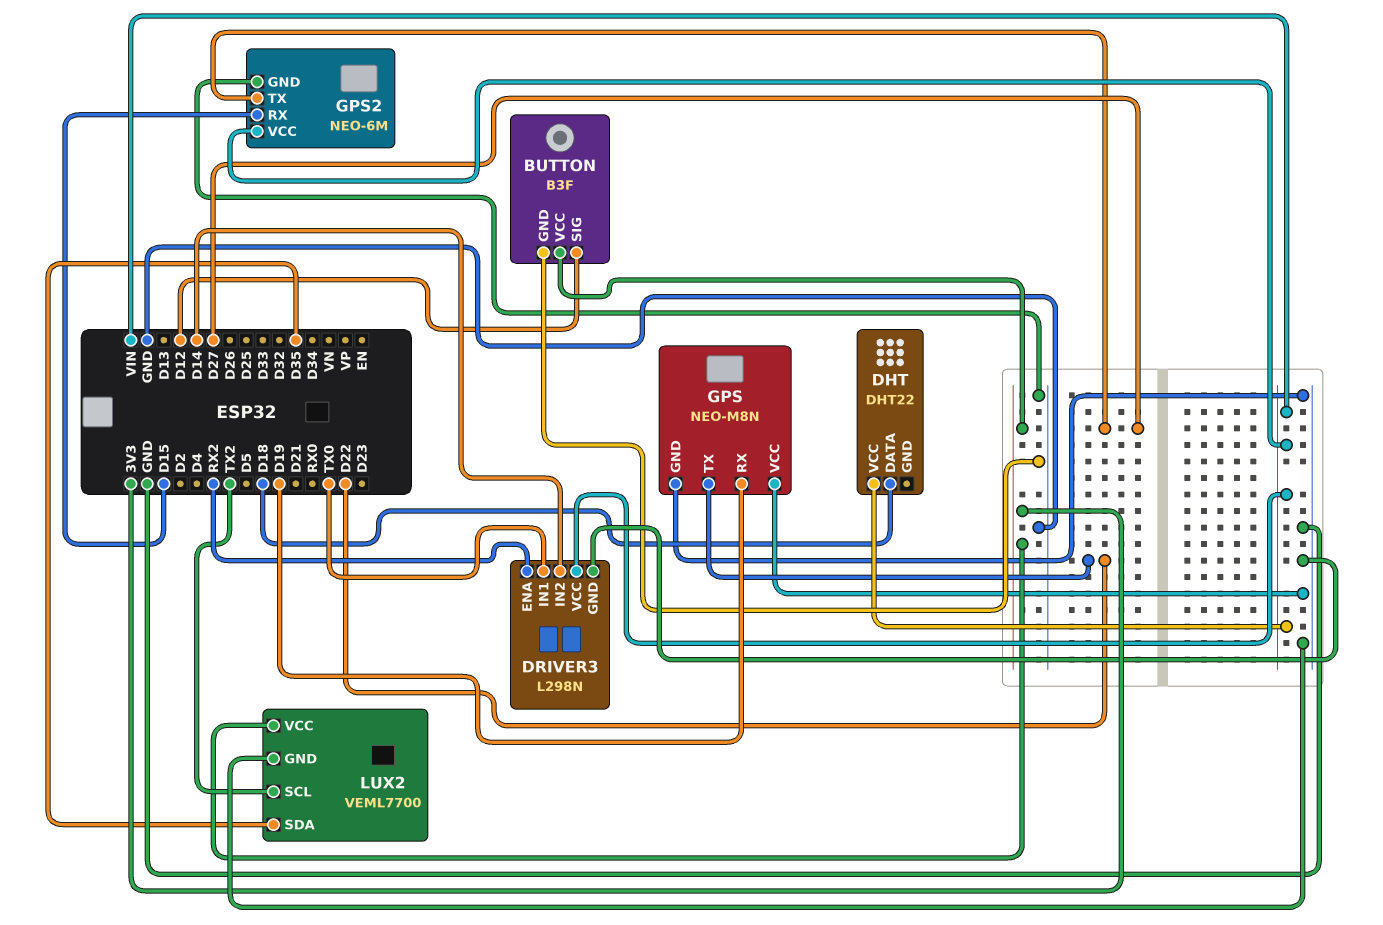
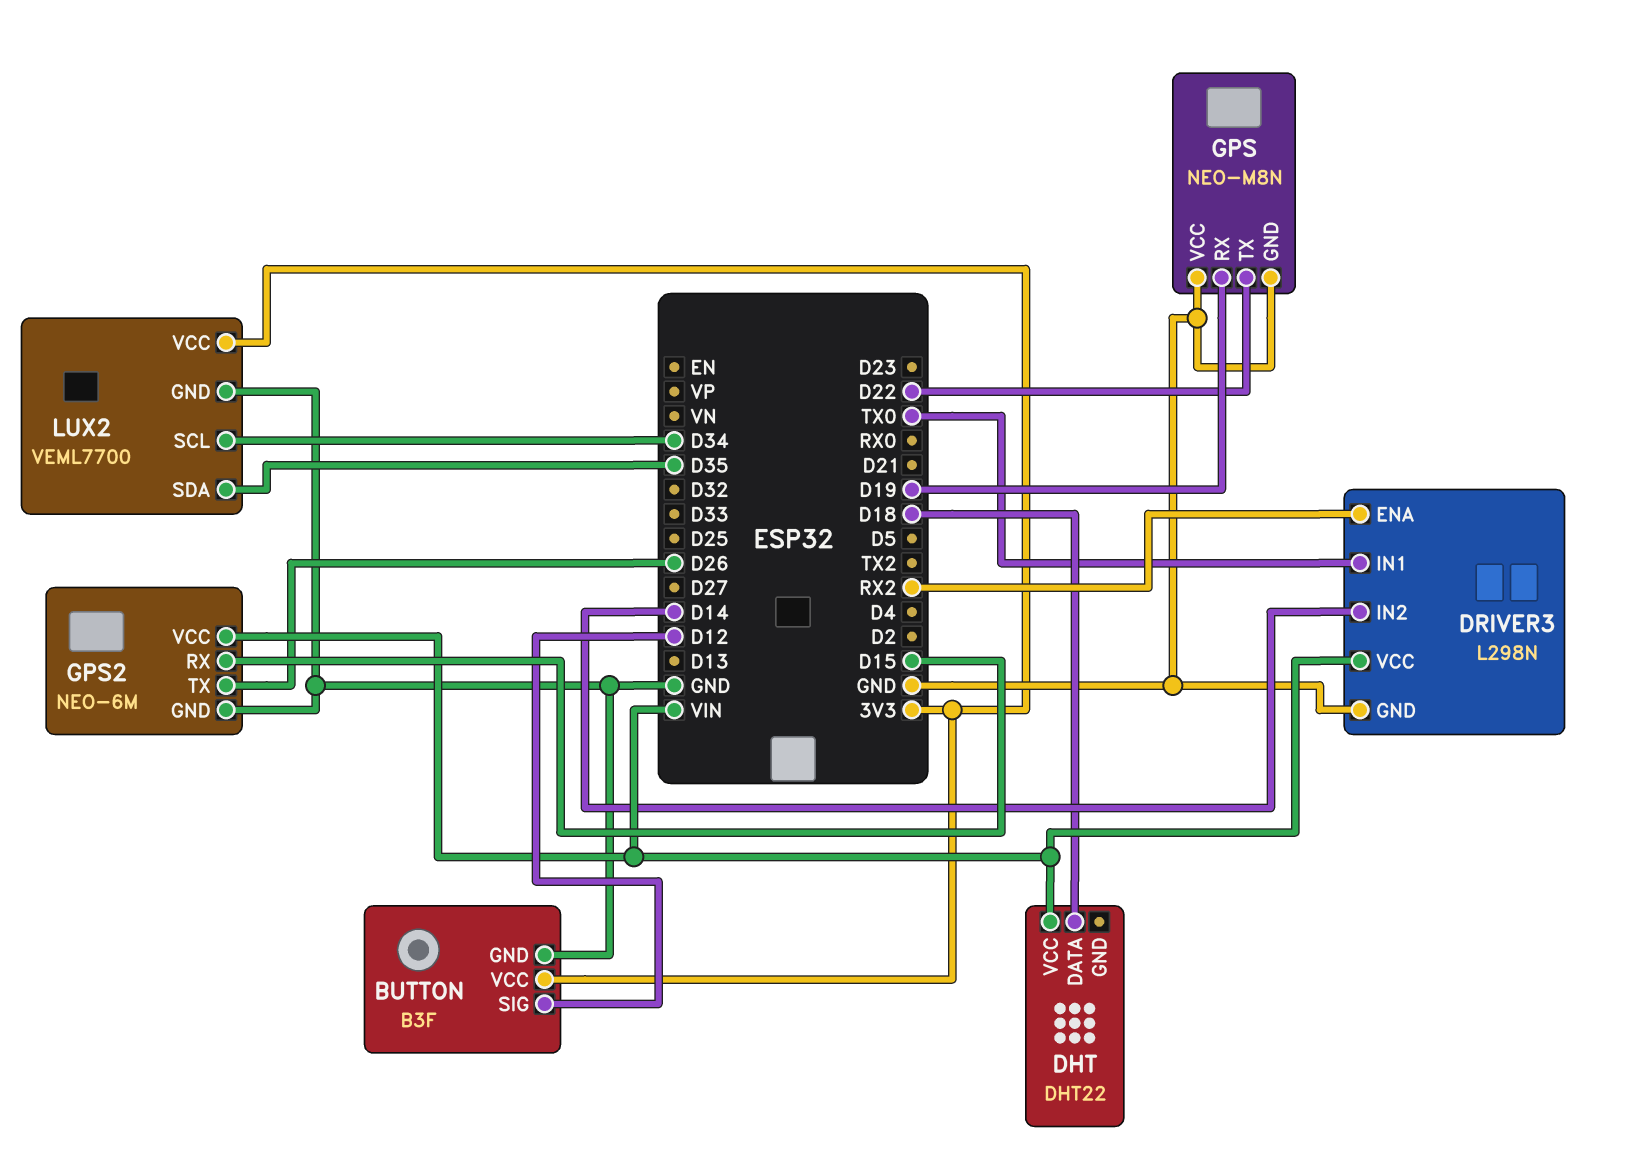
GPS2 pin TX: D27 -> D26
LUX2 pin SCL: TX2 -> D34

